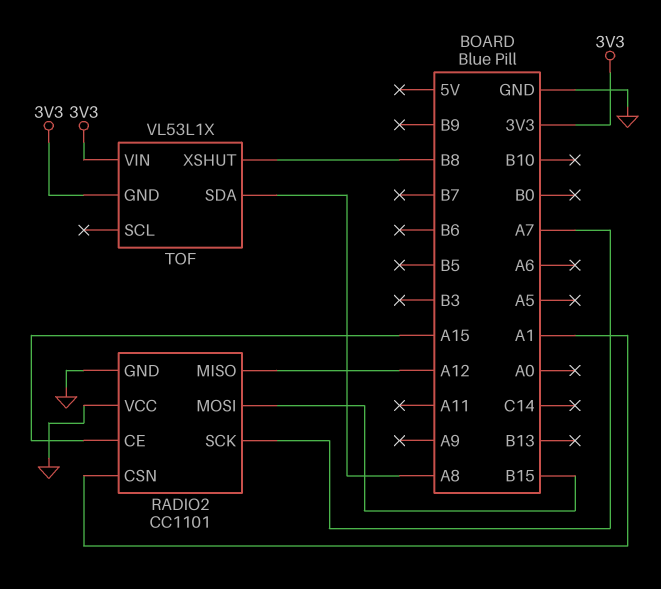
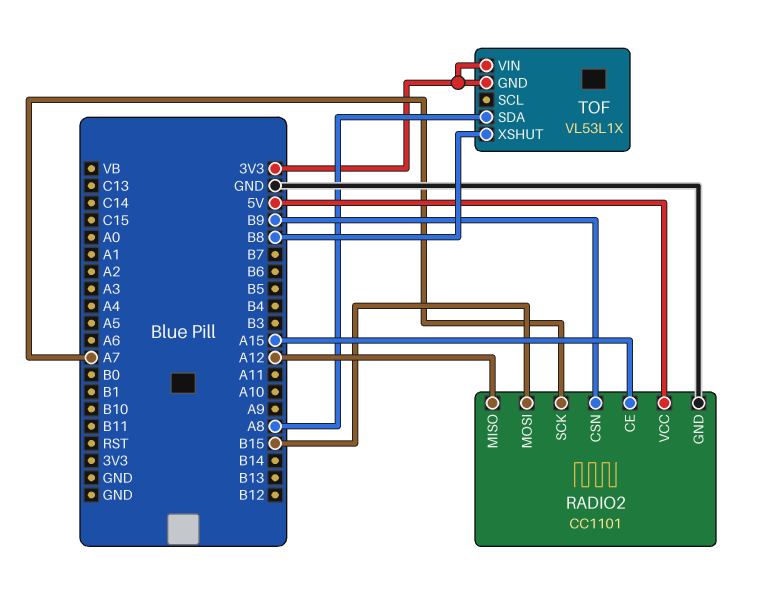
RADIO2 pin CSN: A1 -> B9
RADIO2 pin VCC: GND -> 5V

